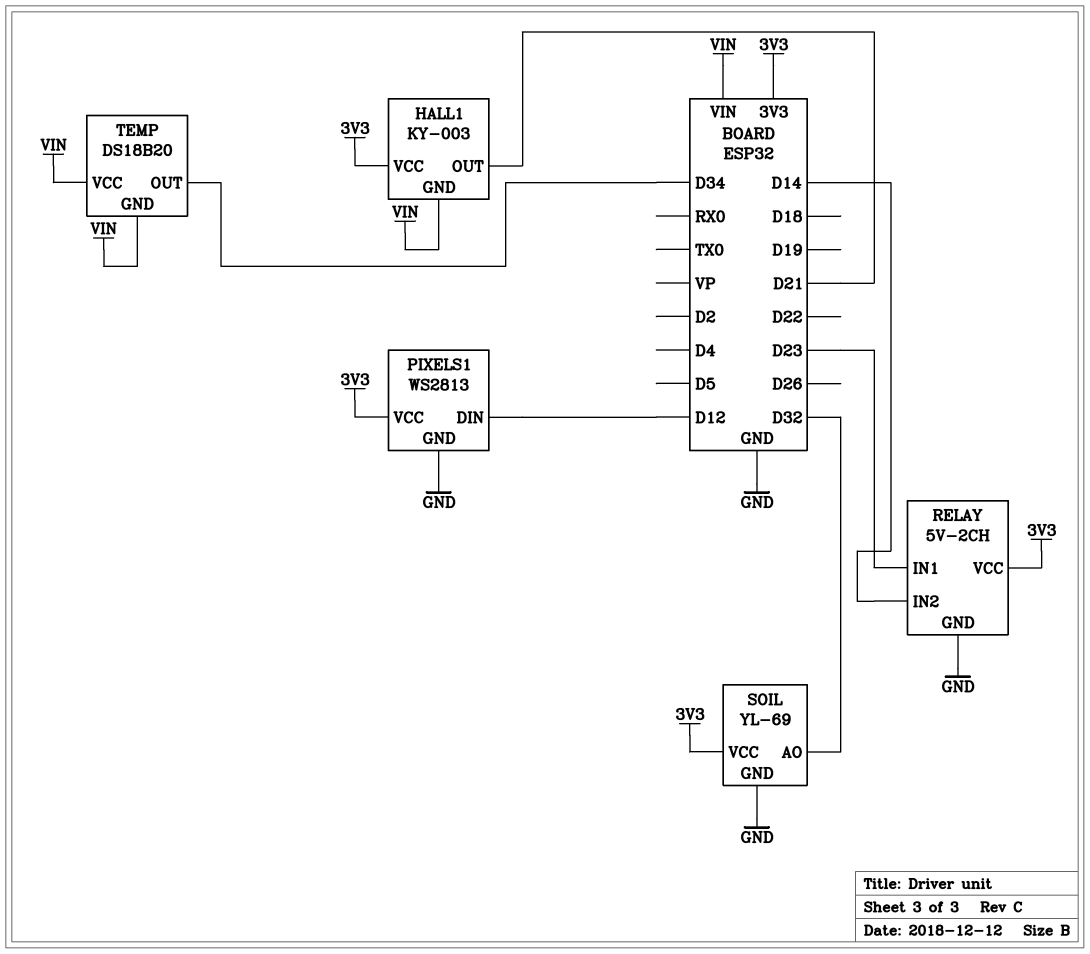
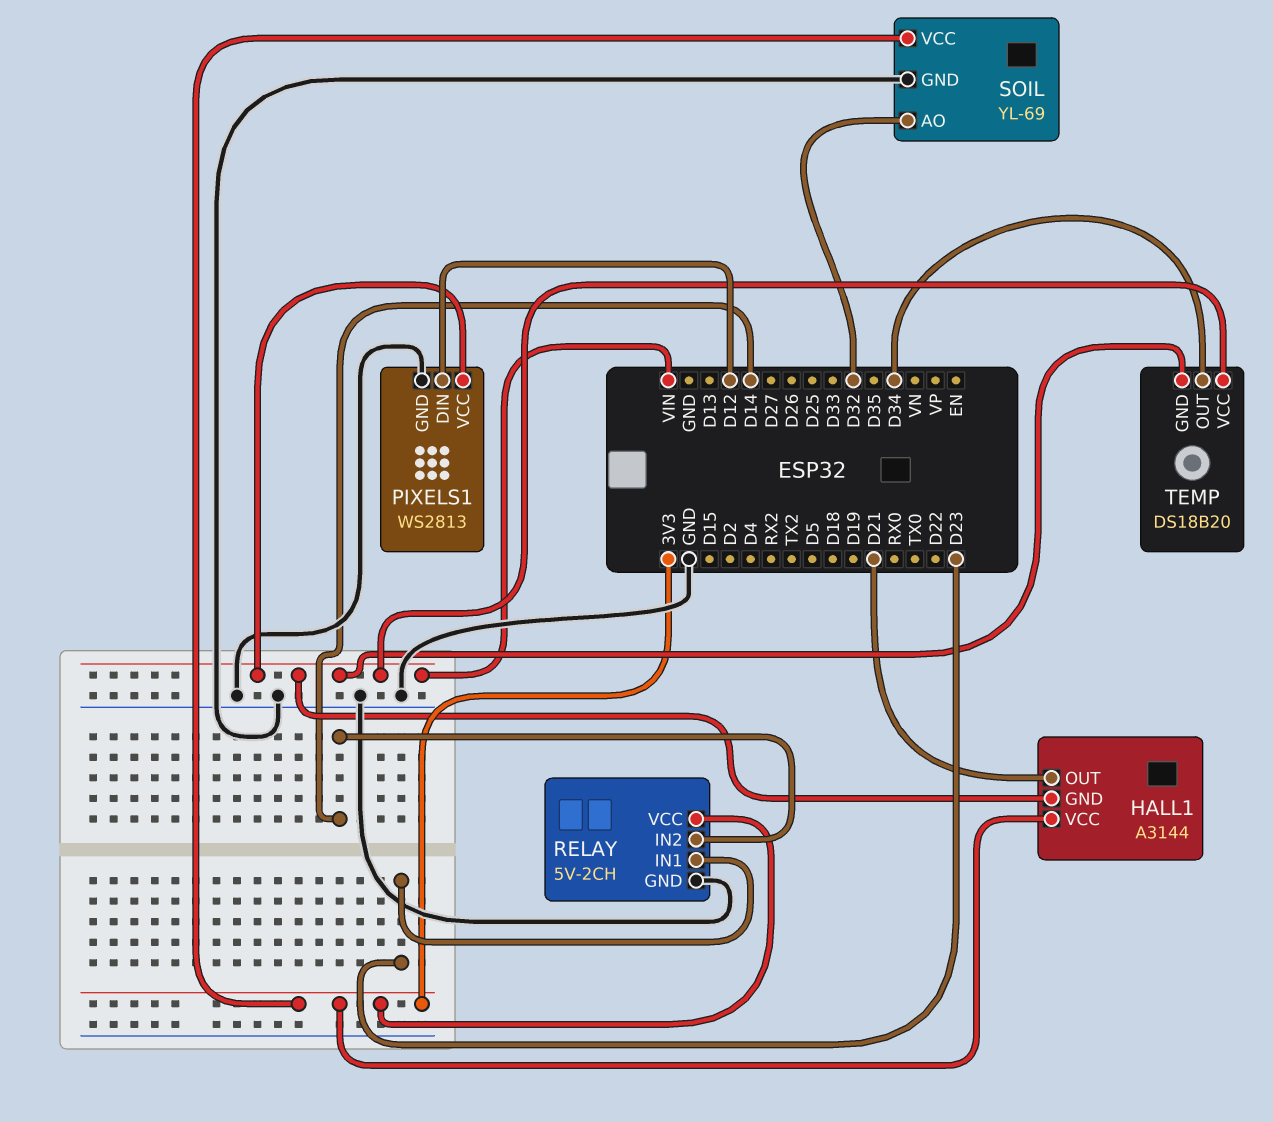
HALL1: KY-003 -> A3144
PIXELS1 pin VCC: 3V3 -> VIN

